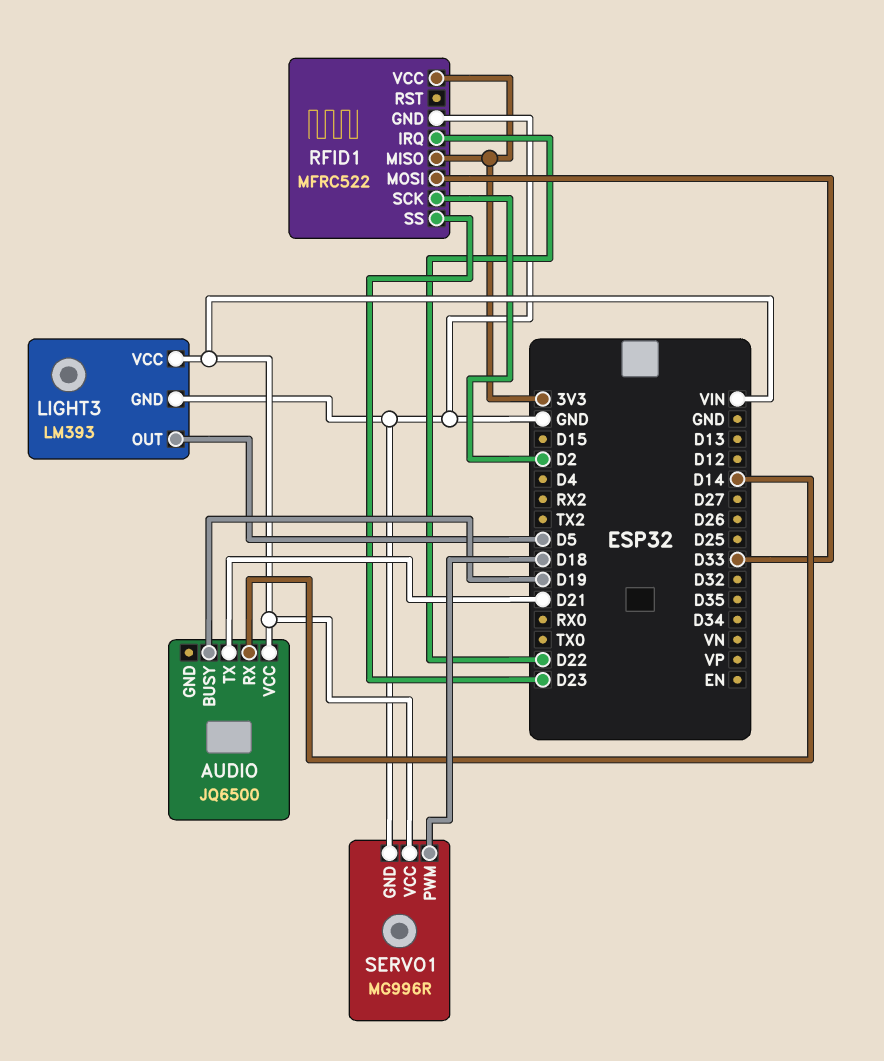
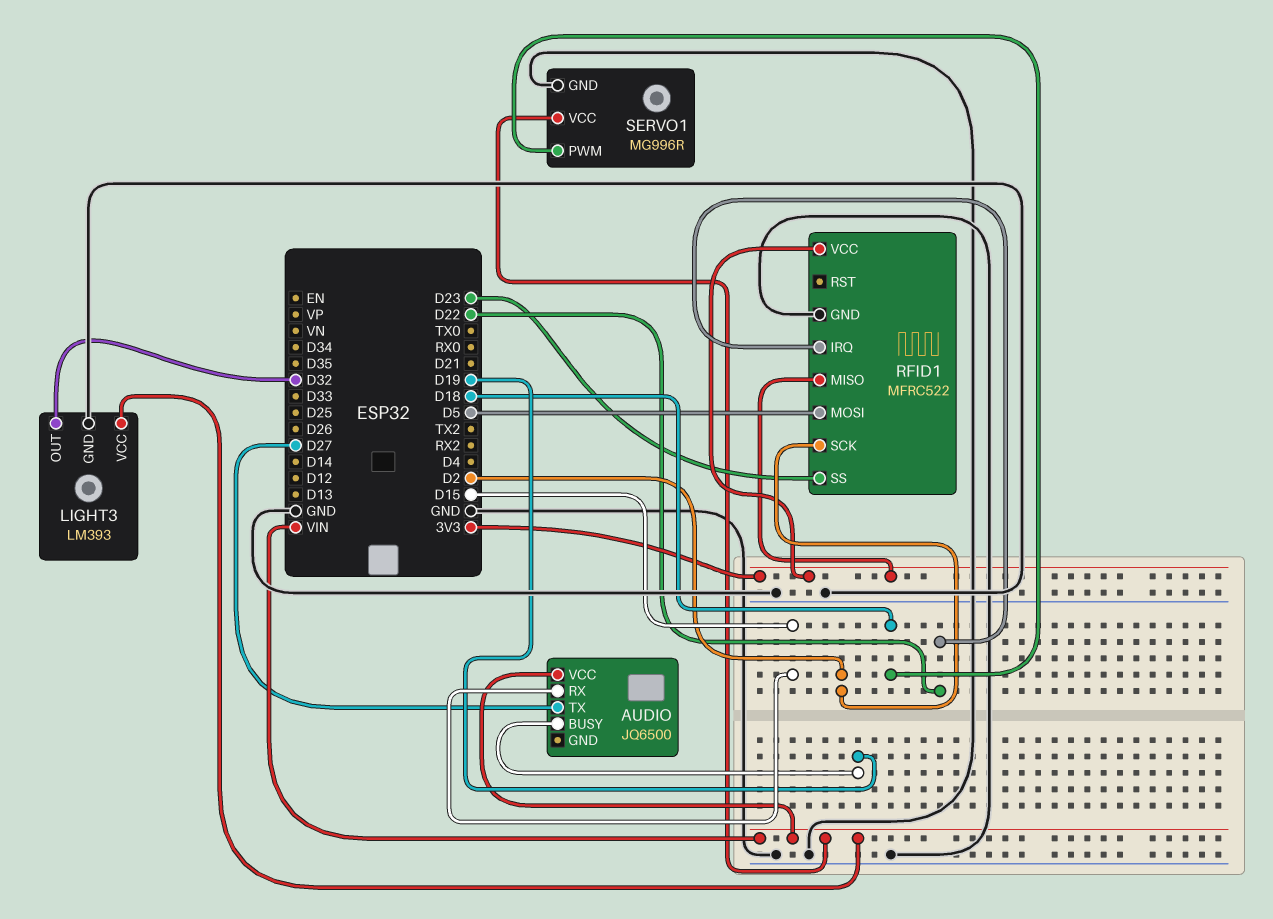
AUDIO pin RX: D14 -> D15
AUDIO pin TX: D21 -> D27
LIGHT3 pin OUT: D5 -> D32
RFID1 pin MOSI: D33 -> D5

